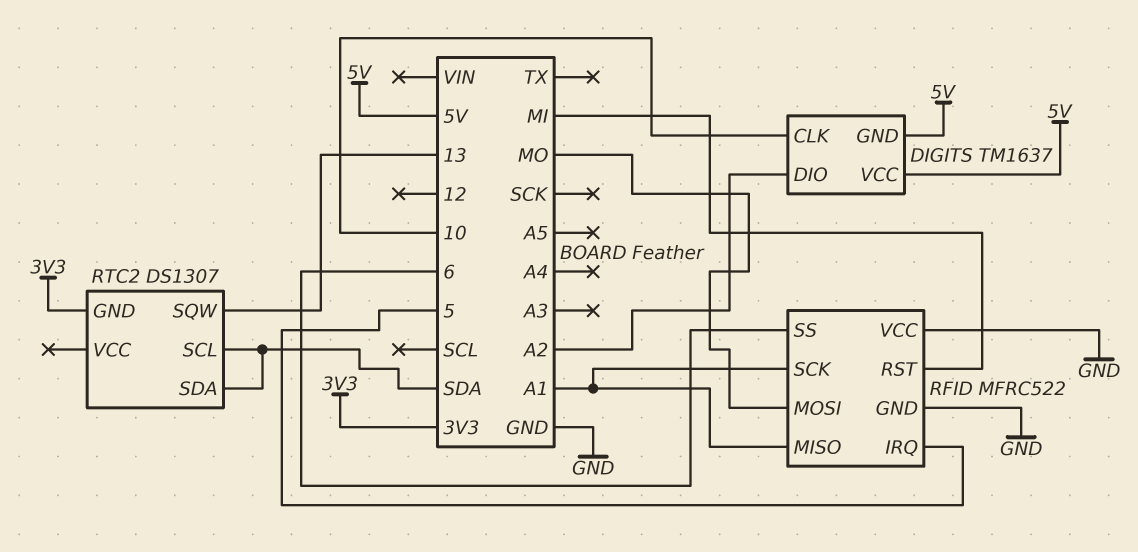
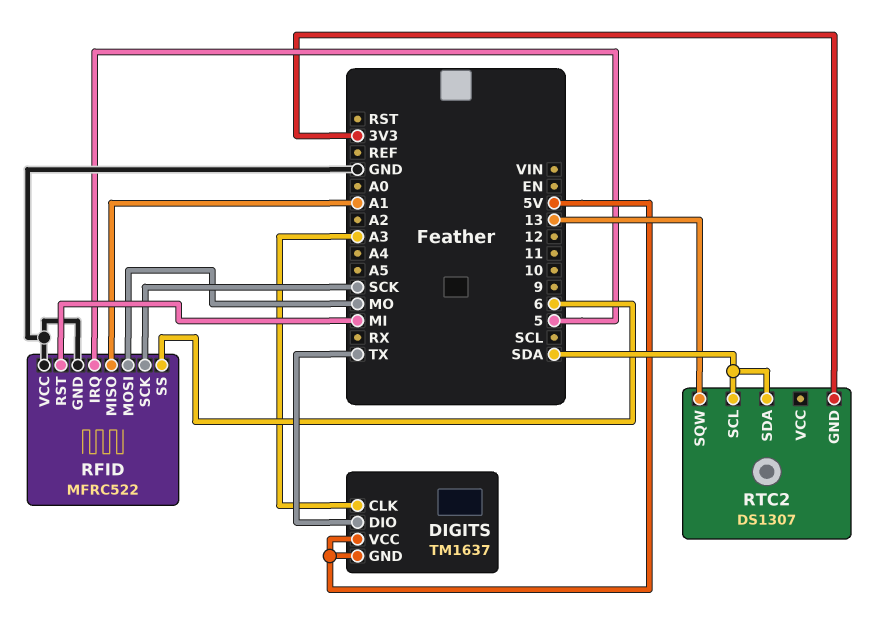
DIGITS pin CLK: 10 -> A3
DIGITS pin DIO: A2 -> TX
RFID pin SCK: A1 -> SCK

